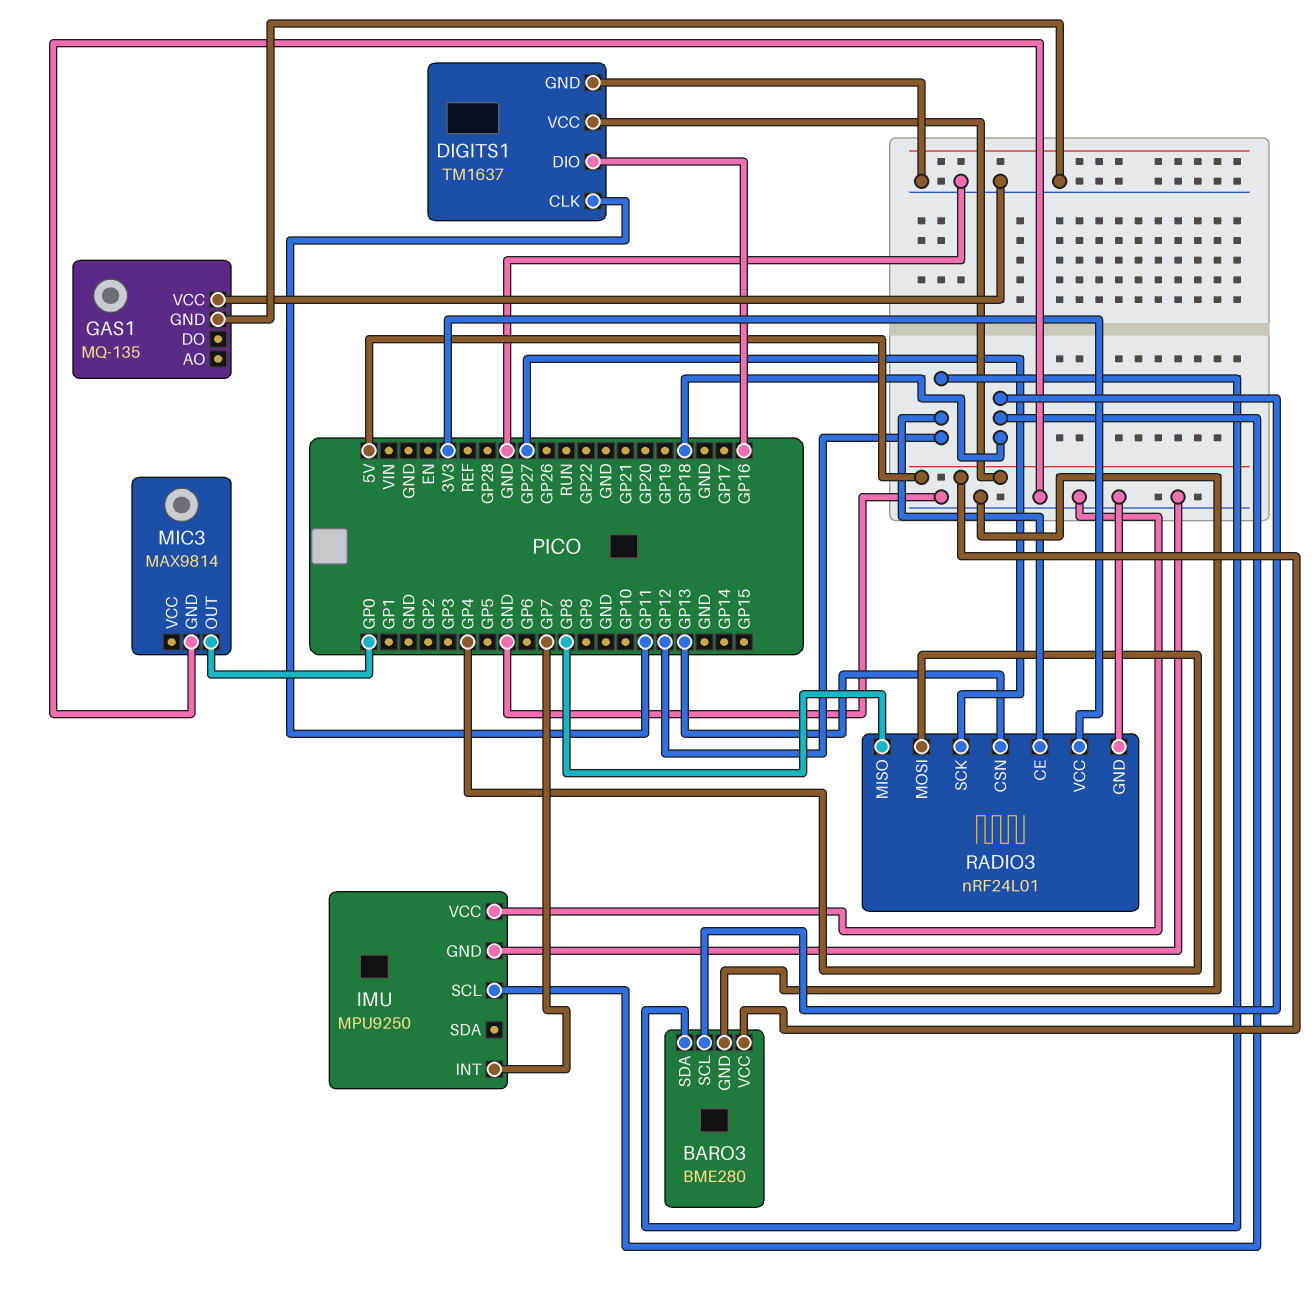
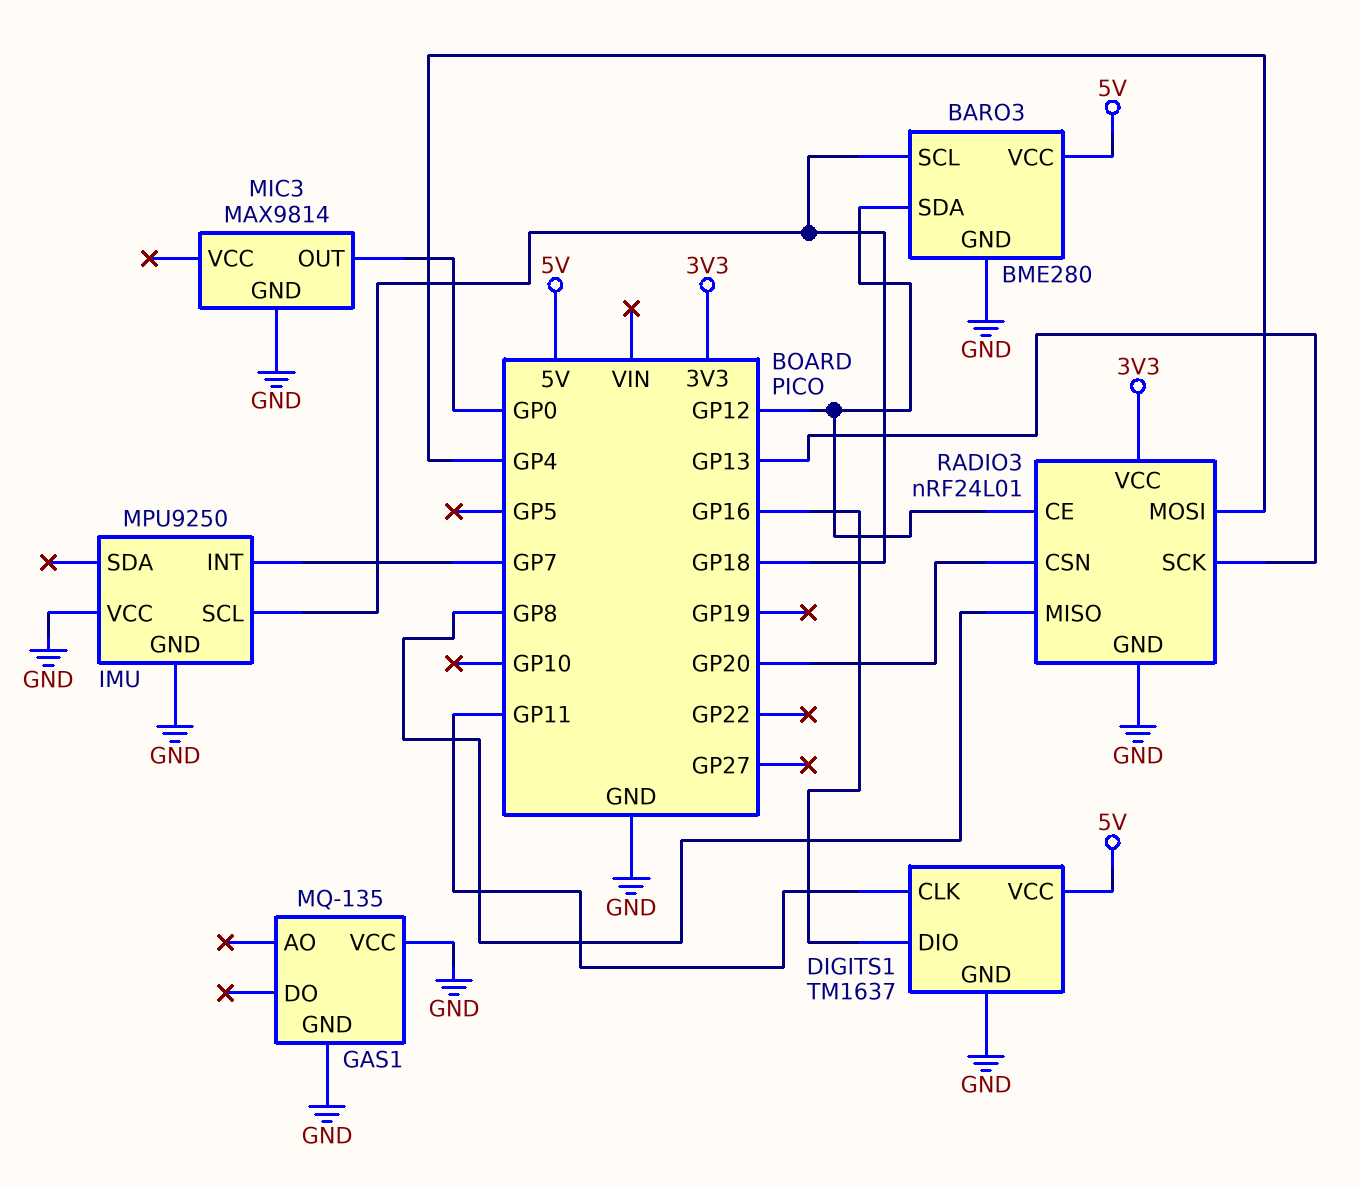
RADIO3 pin CSN: GP13 -> GP20
RADIO3 pin SCK: GP27 -> GP13

